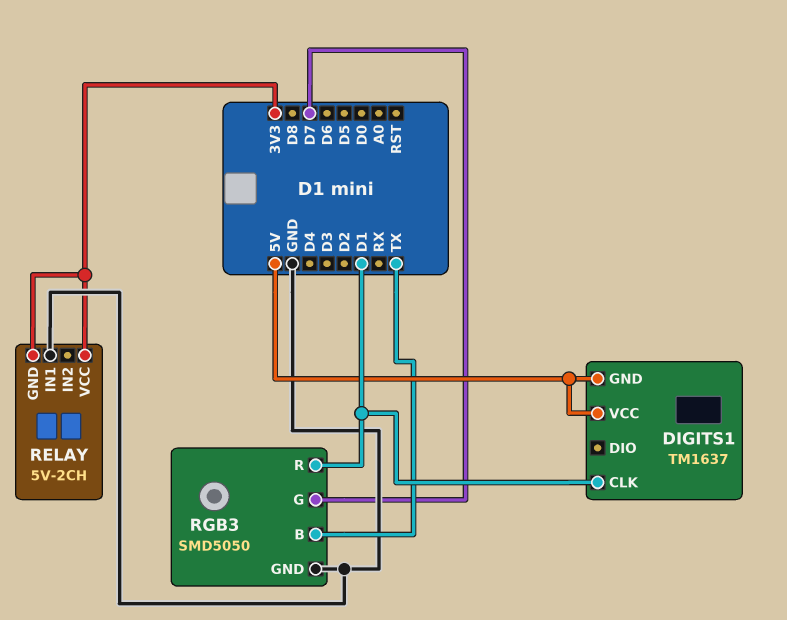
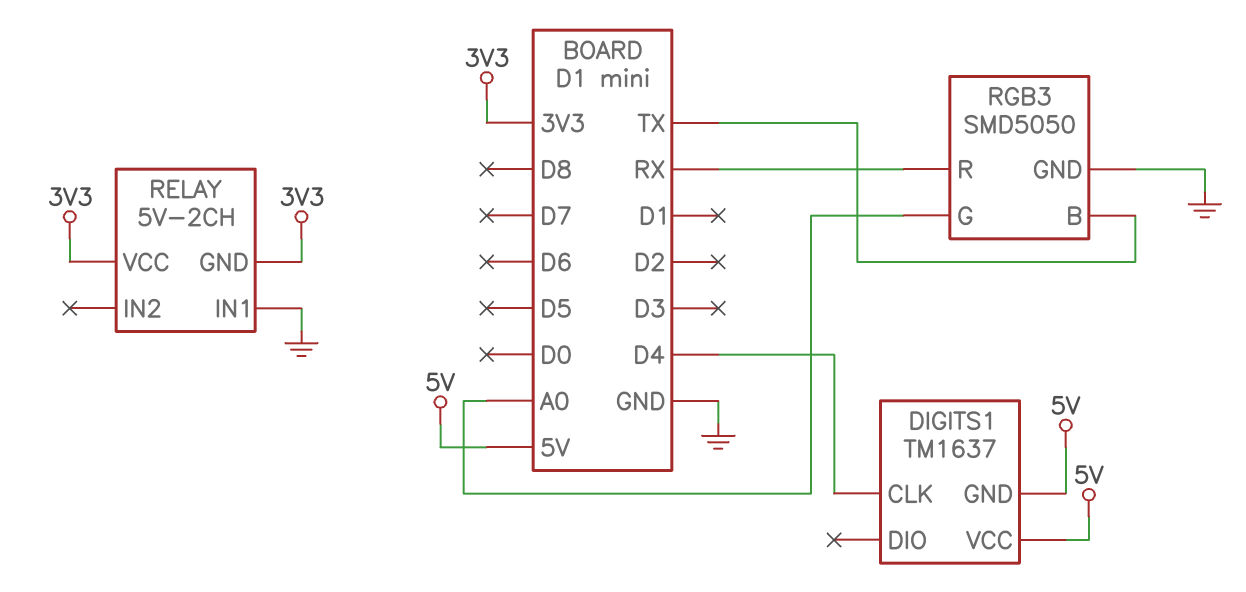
DIGITS1 pin CLK: D1 -> D4
RGB3 pin G: D7 -> A0
RGB3 pin R: D1 -> RX

